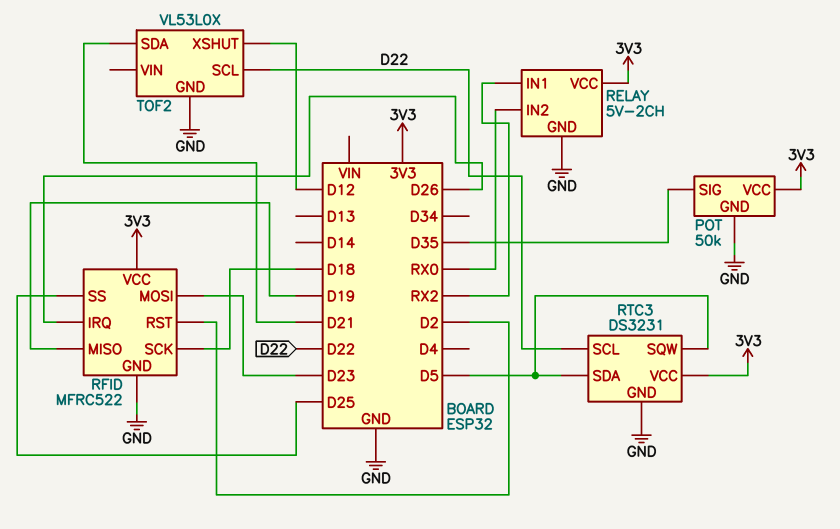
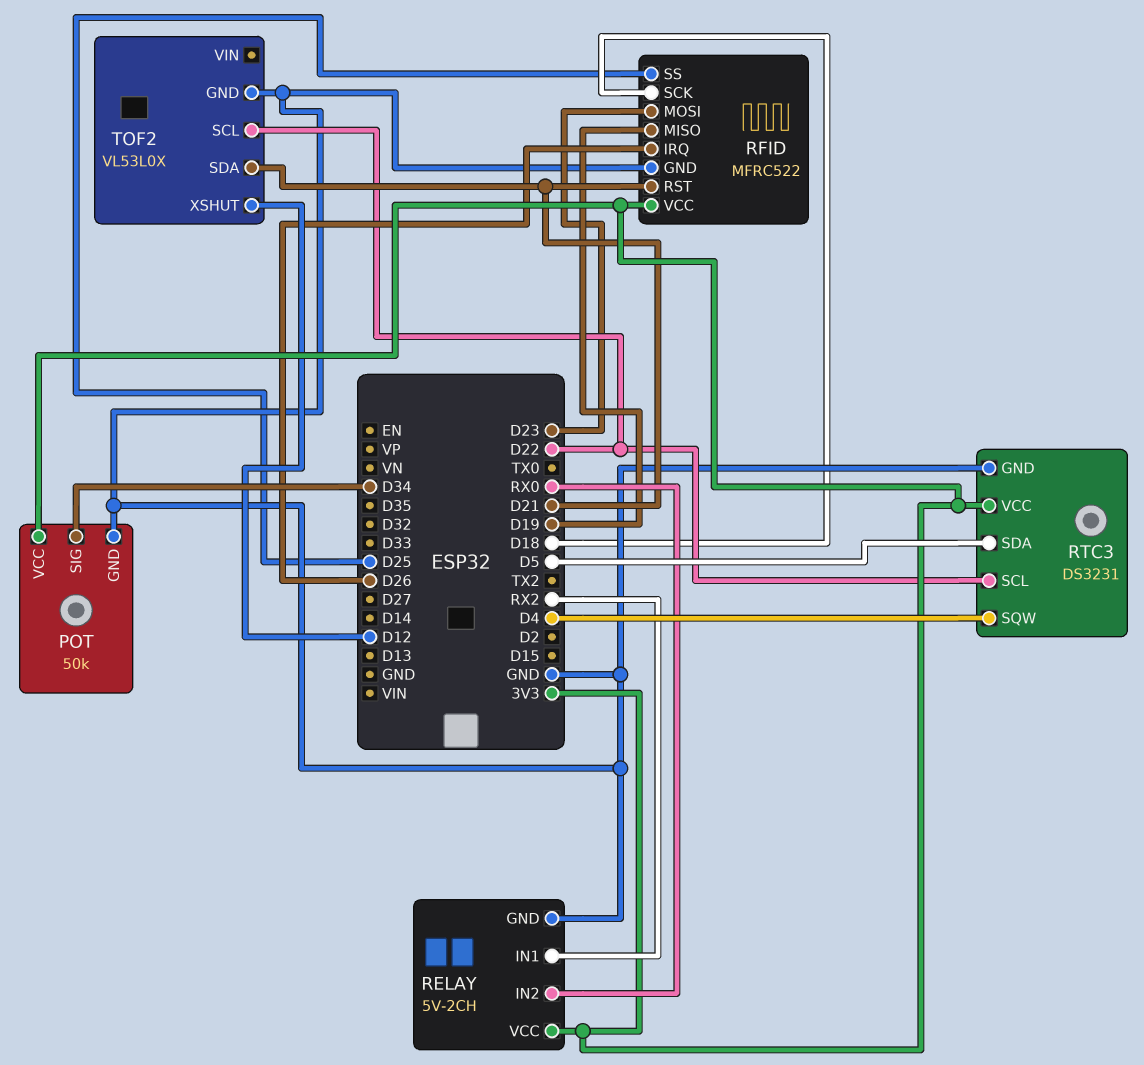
POT pin SIG: D35 -> D34
RFID pin RST: D2 -> D21
RTC3 pin SQW: D5 -> D4

